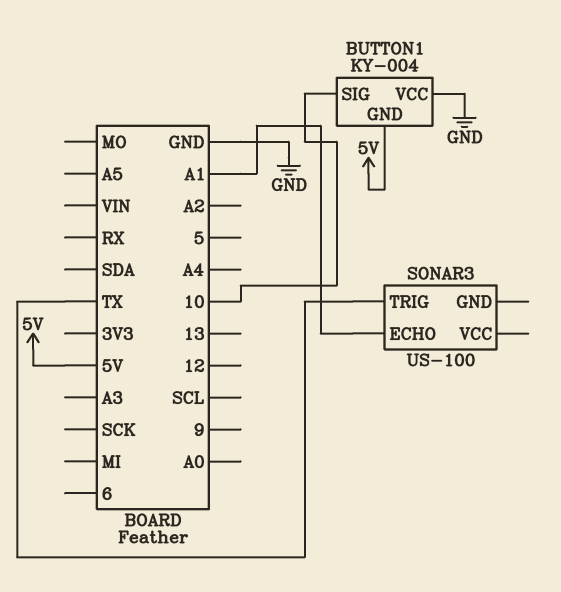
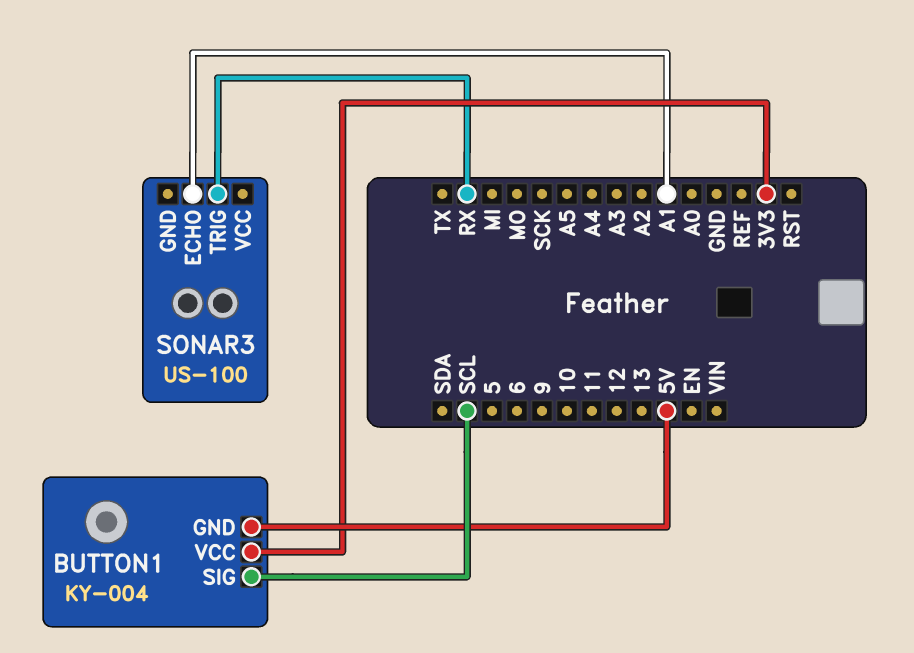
BUTTON1 pin SIG: 10 -> SCL
BUTTON1 pin VCC: GND -> 3V3
SONAR3 pin TRIG: TX -> RX

